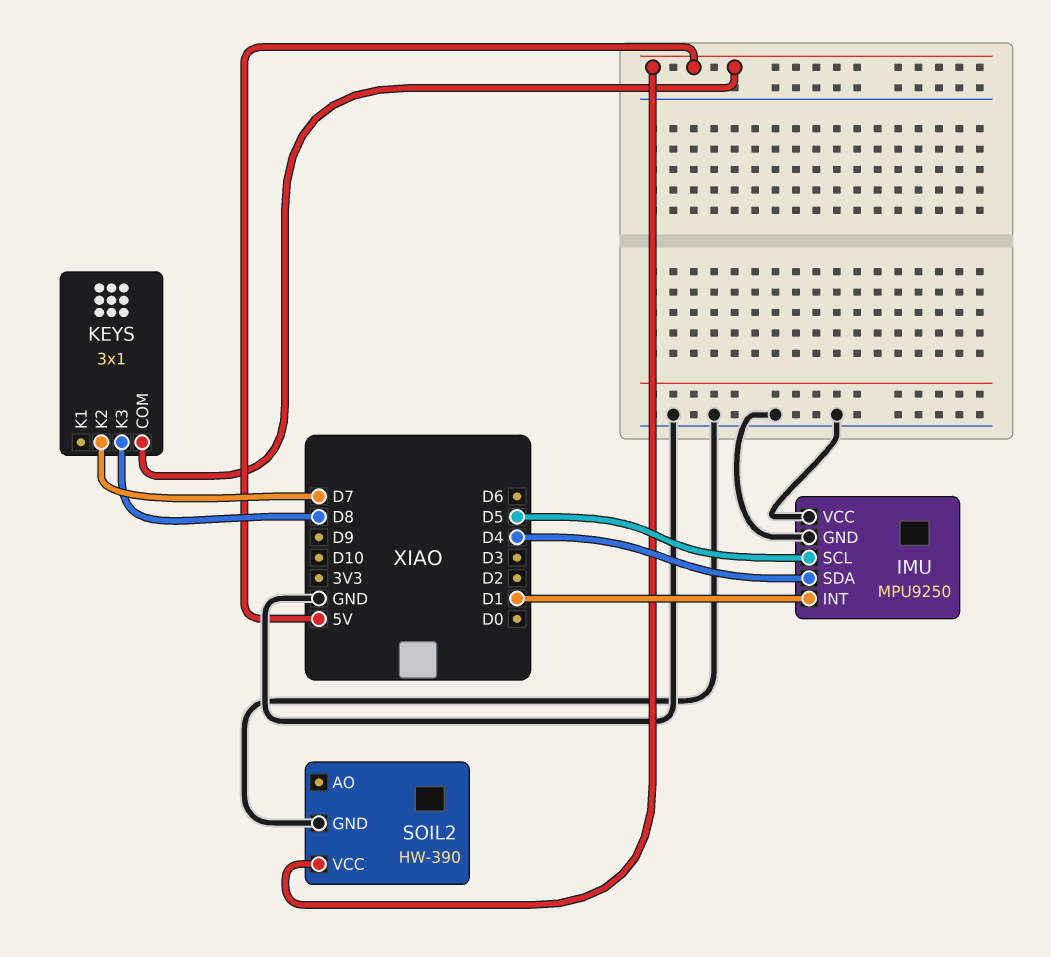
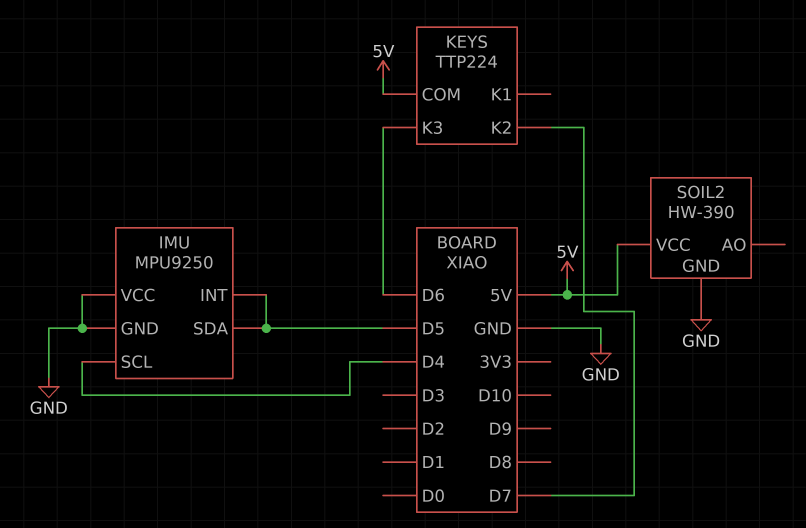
IMU pin INT: D1 -> D5
IMU pin SCL: D5 -> D4
IMU pin SDA: D4 -> D5
KEYS: 3x1 -> TTP224
KEYS pin K3: D8 -> D6

